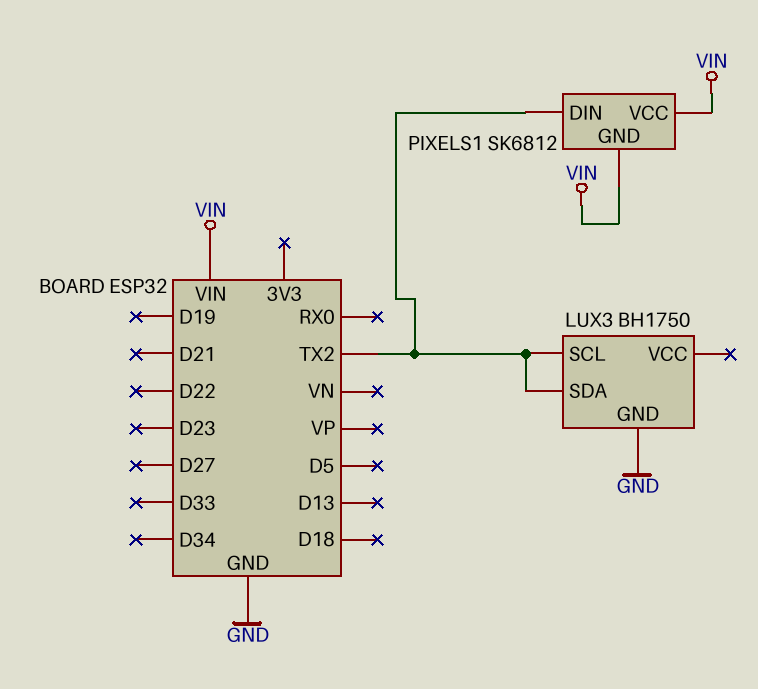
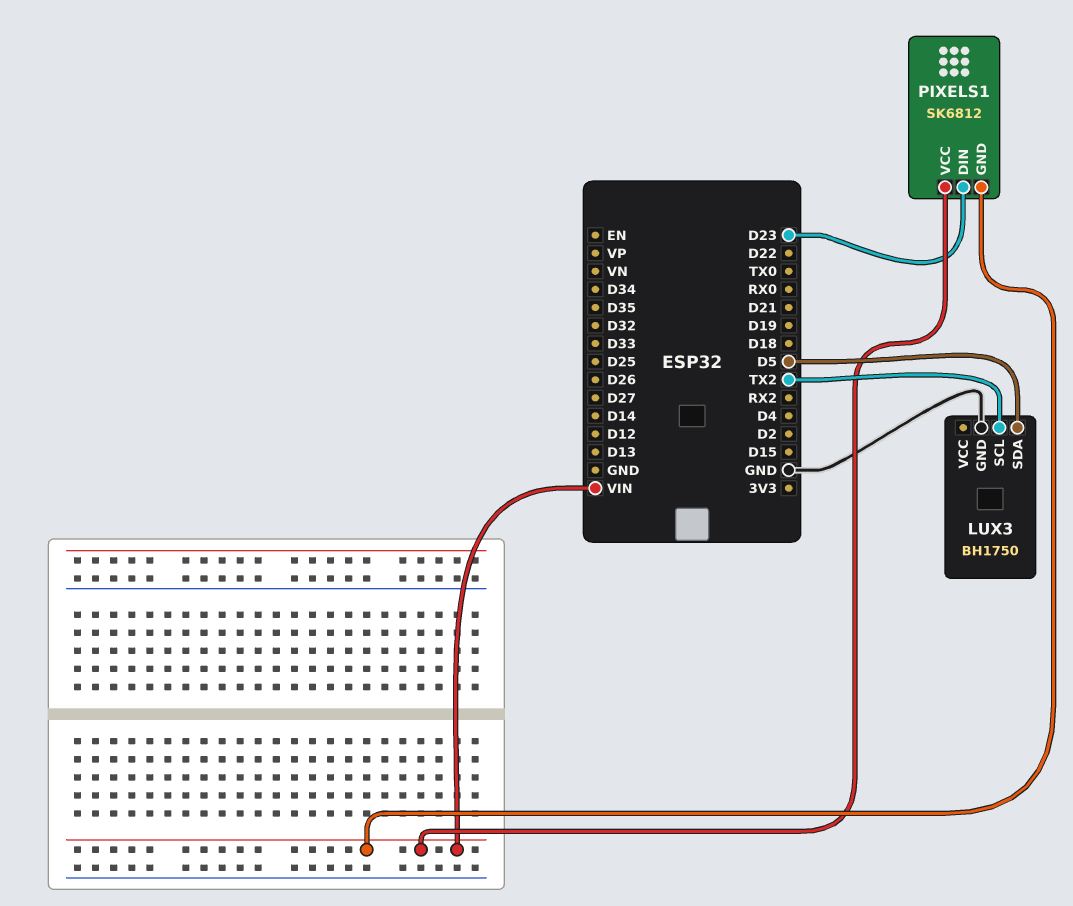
LUX3 pin SDA: TX2 -> D5
PIXELS1 pin DIN: TX2 -> D23

